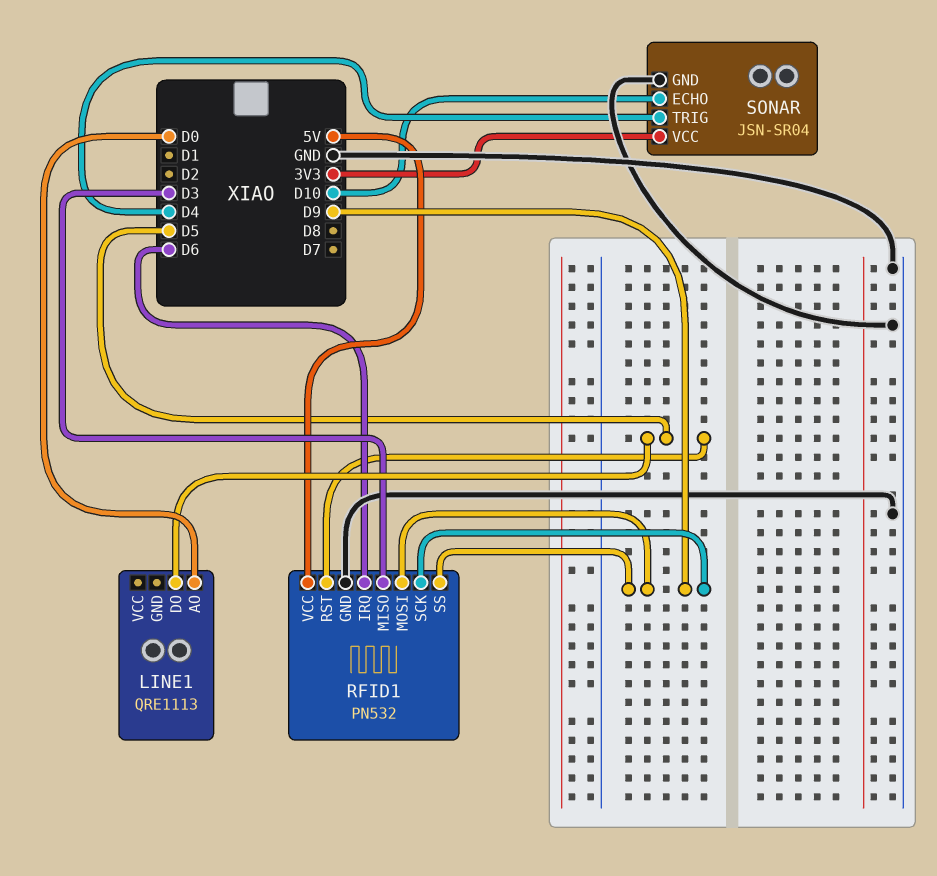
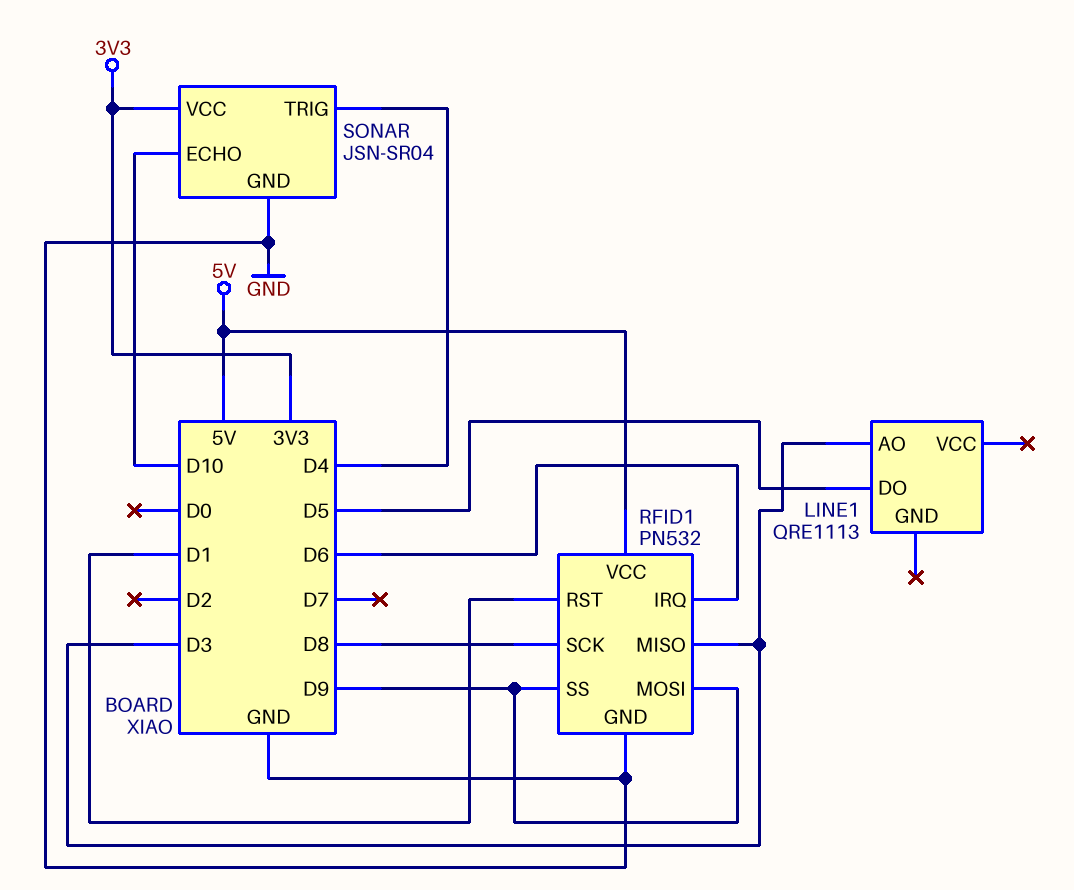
LINE1 pin AO: D0 -> D3
RFID1 pin RST: D5 -> D1
RFID1 pin SCK: D9 -> D8

